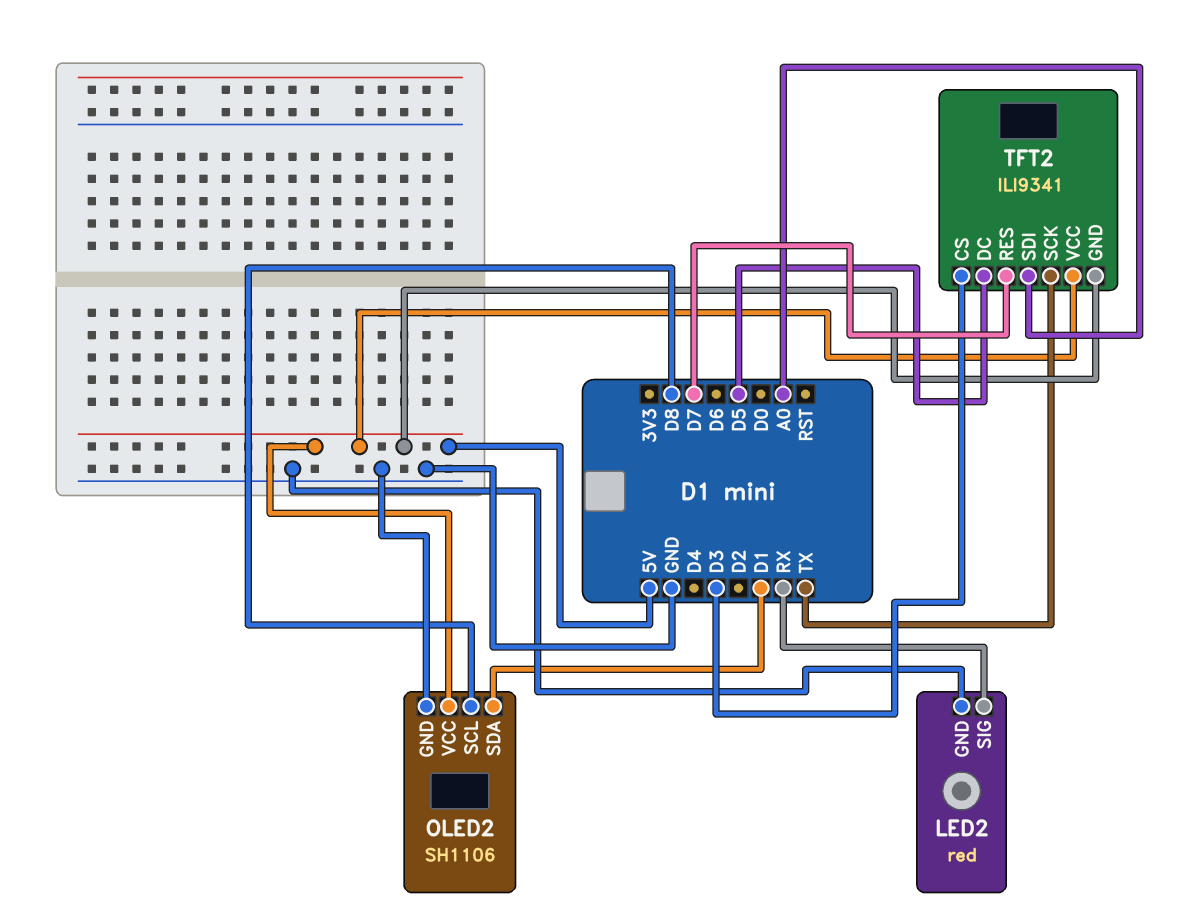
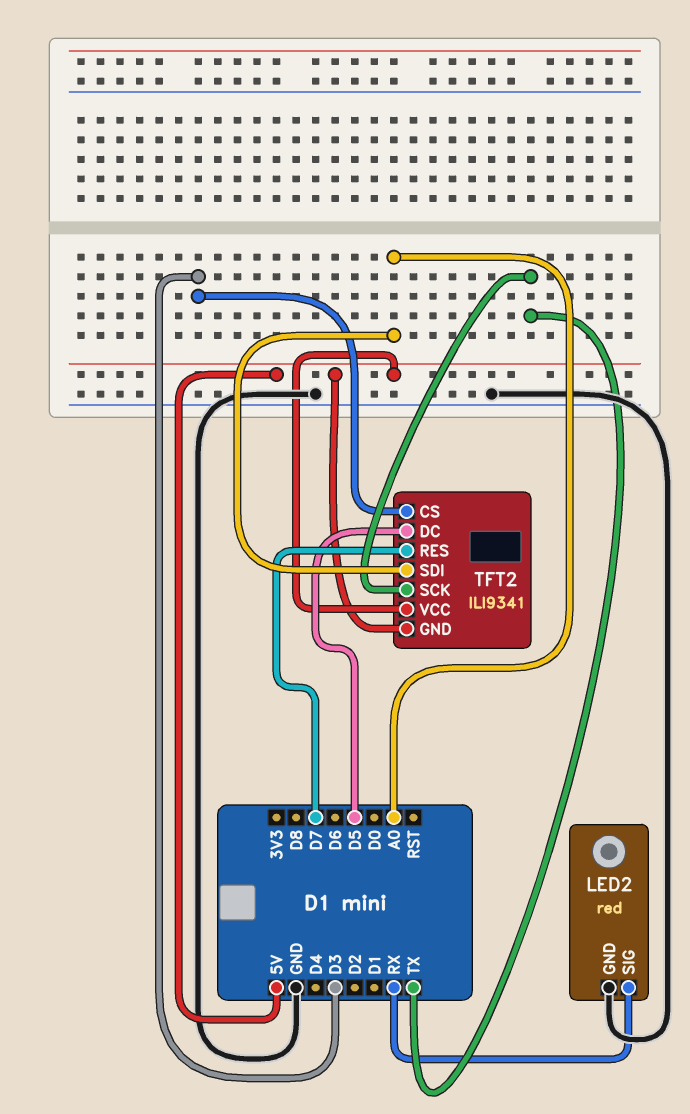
OLED2: SH1106 -> none
OLED2 pin GND: GND -> none
OLED2 pin SCL: D8 -> none
OLED2 pin SDA: D1 -> none
OLED2 pin VCC: 5V -> none

